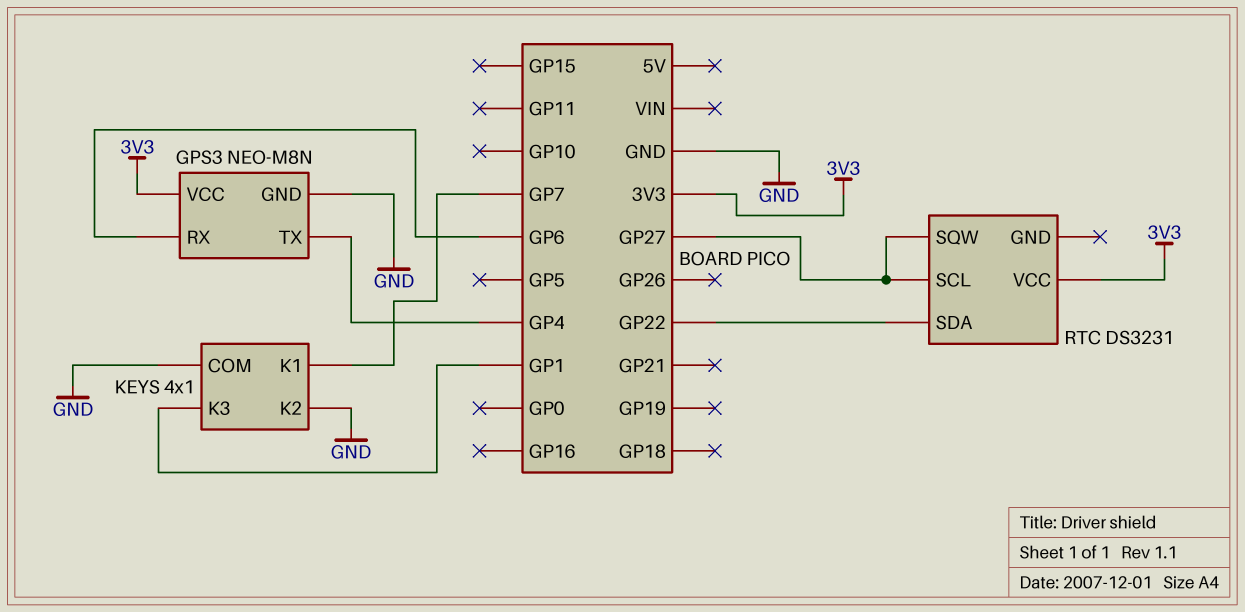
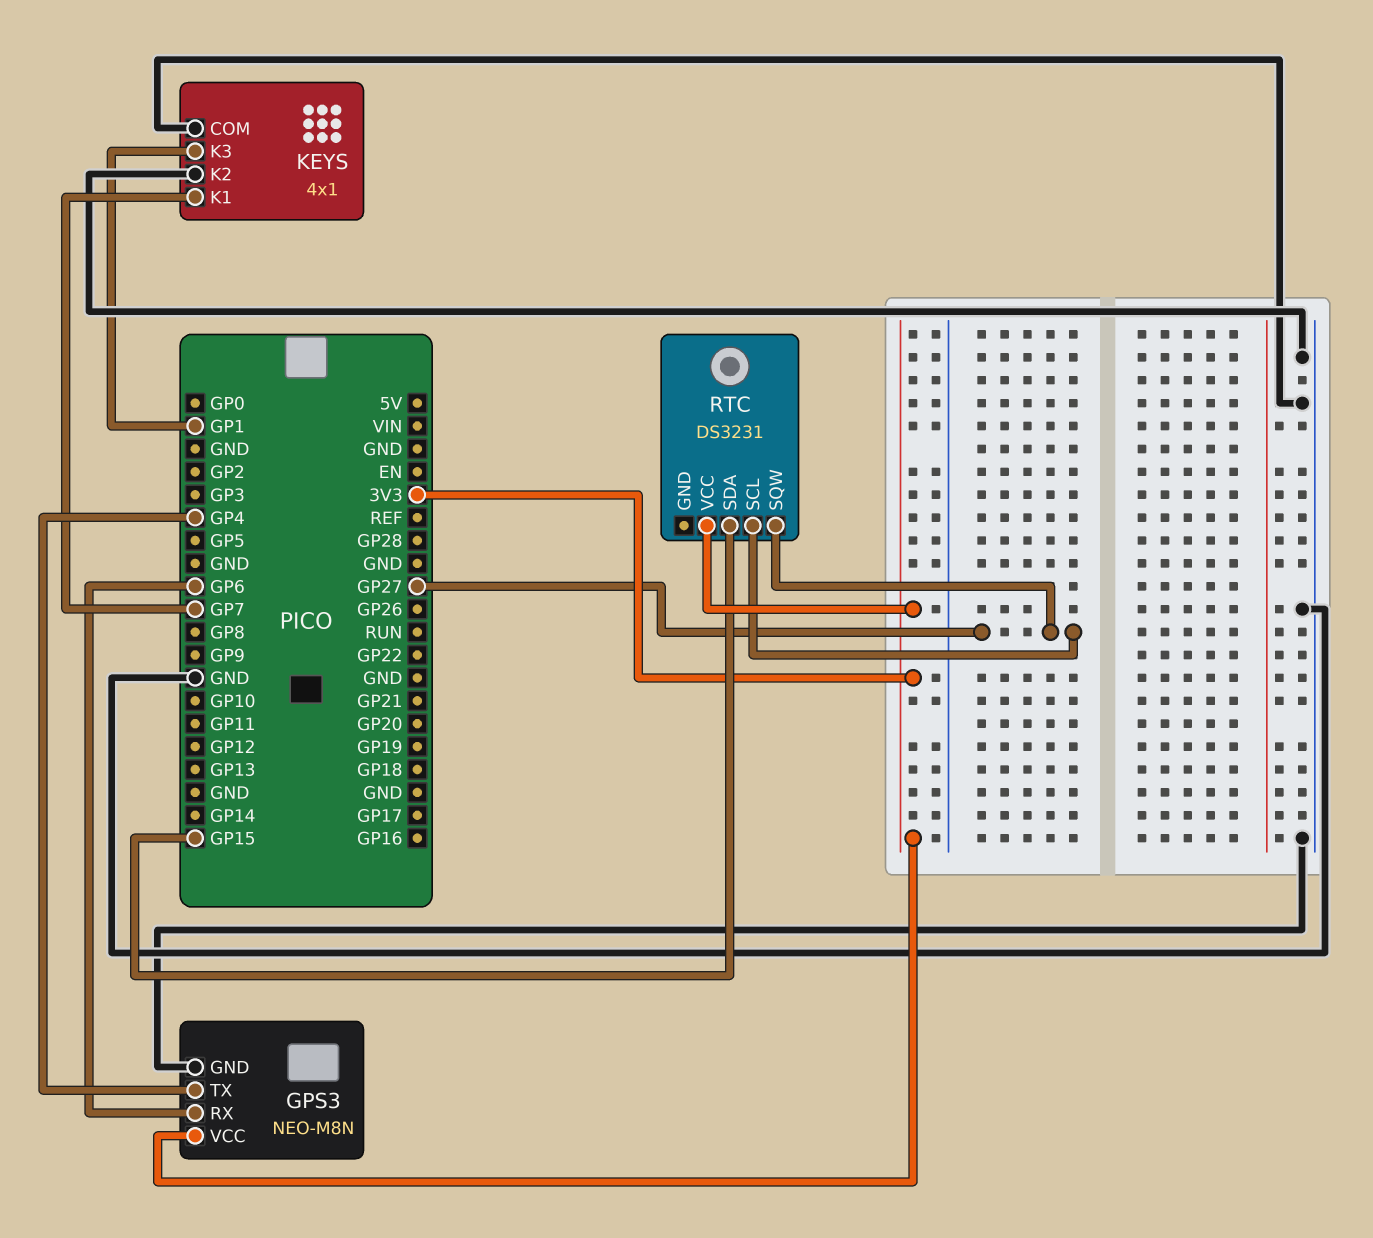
RTC pin SDA: GP22 -> GP15

